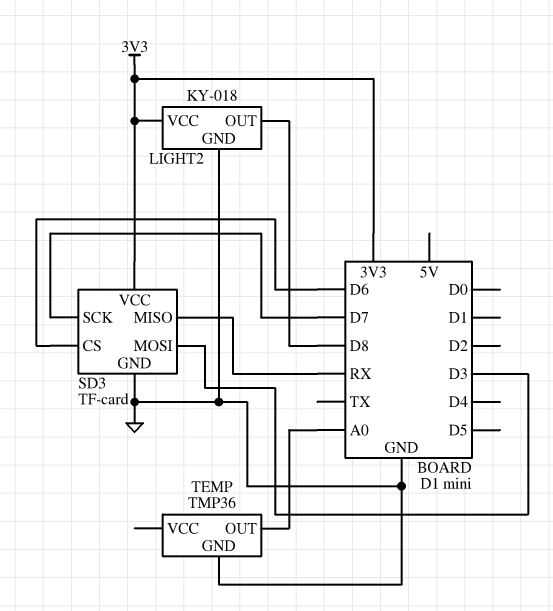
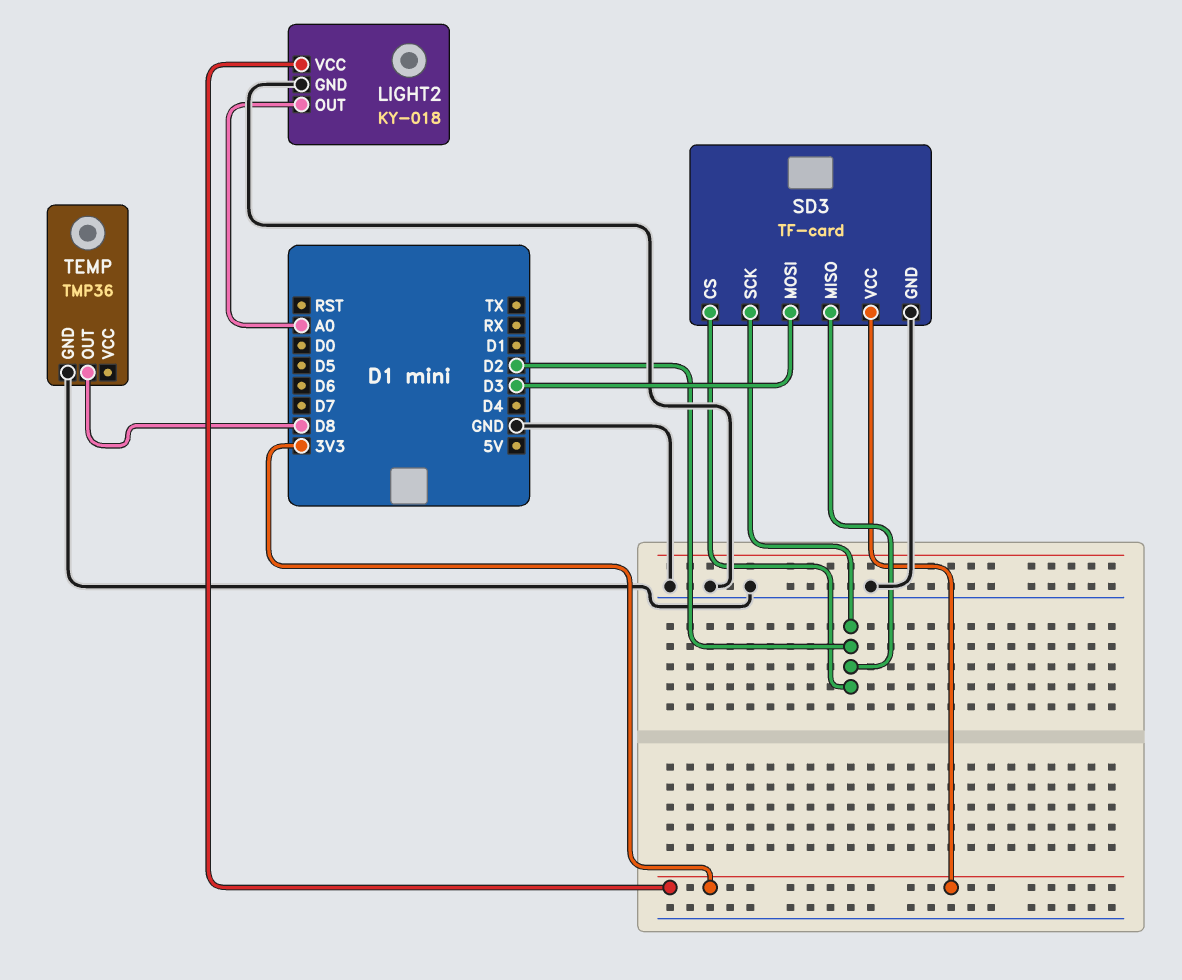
LIGHT2 pin OUT: D8 -> A0
SD3 pin CS: D6 -> D2
SD3 pin MISO: RX -> D2
SD3 pin SCK: D7 -> D2
TEMP pin OUT: A0 -> D8

